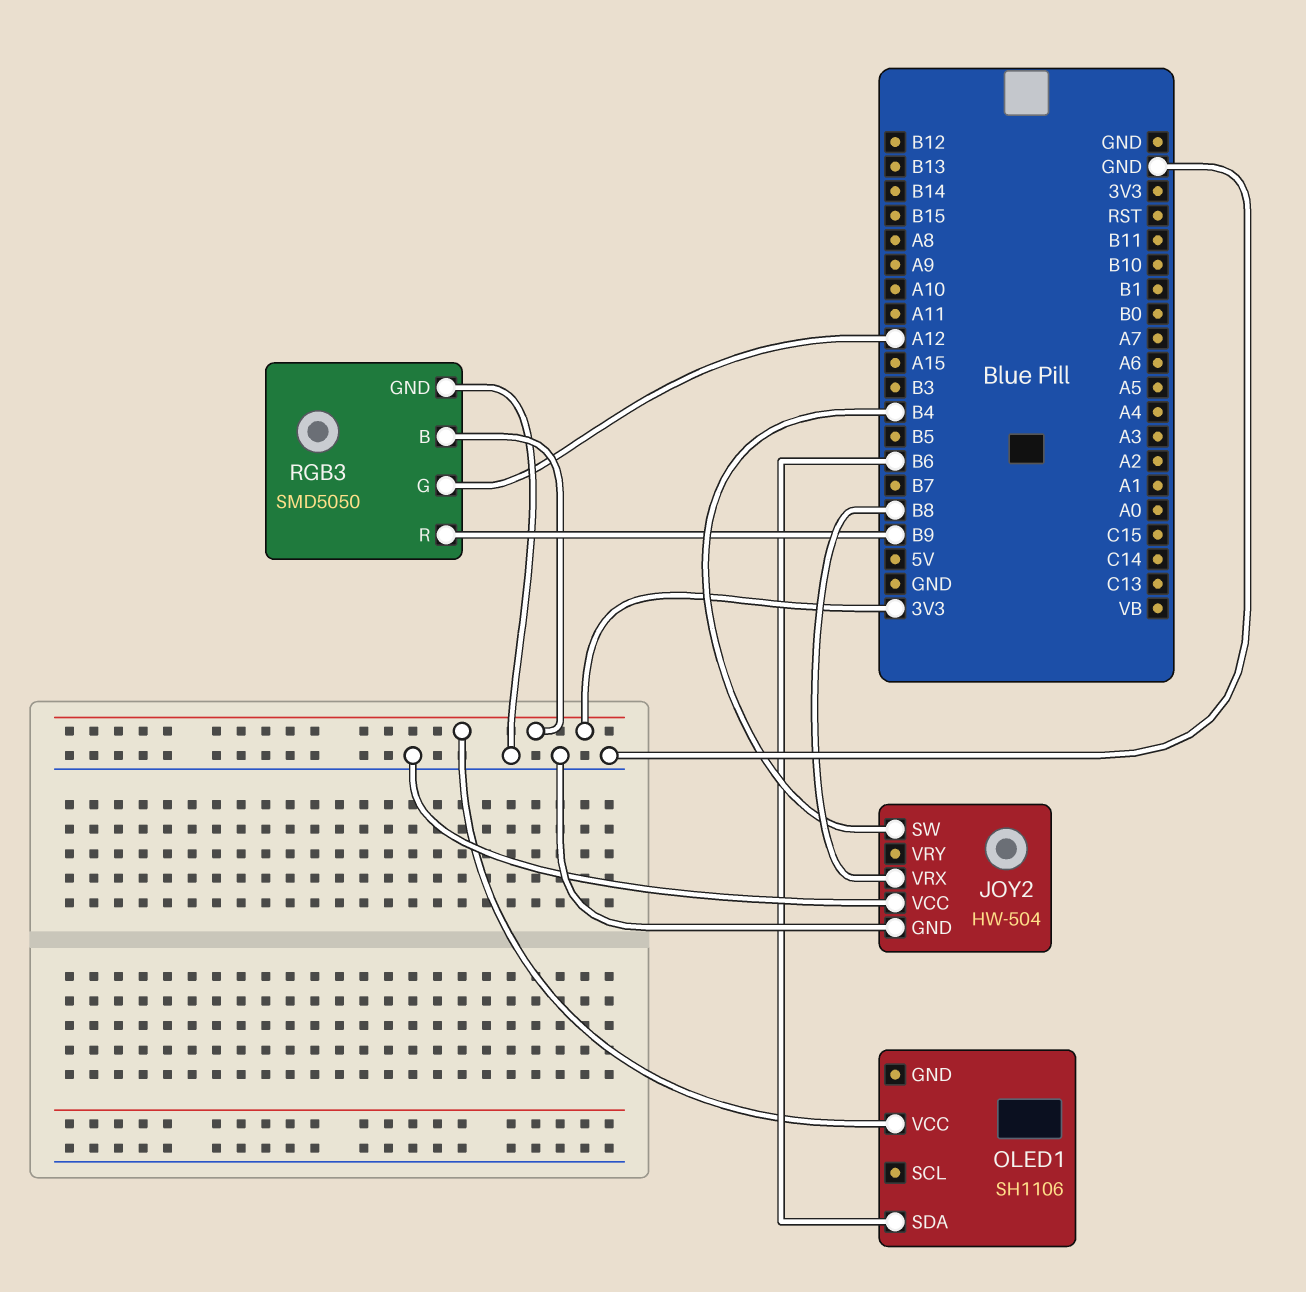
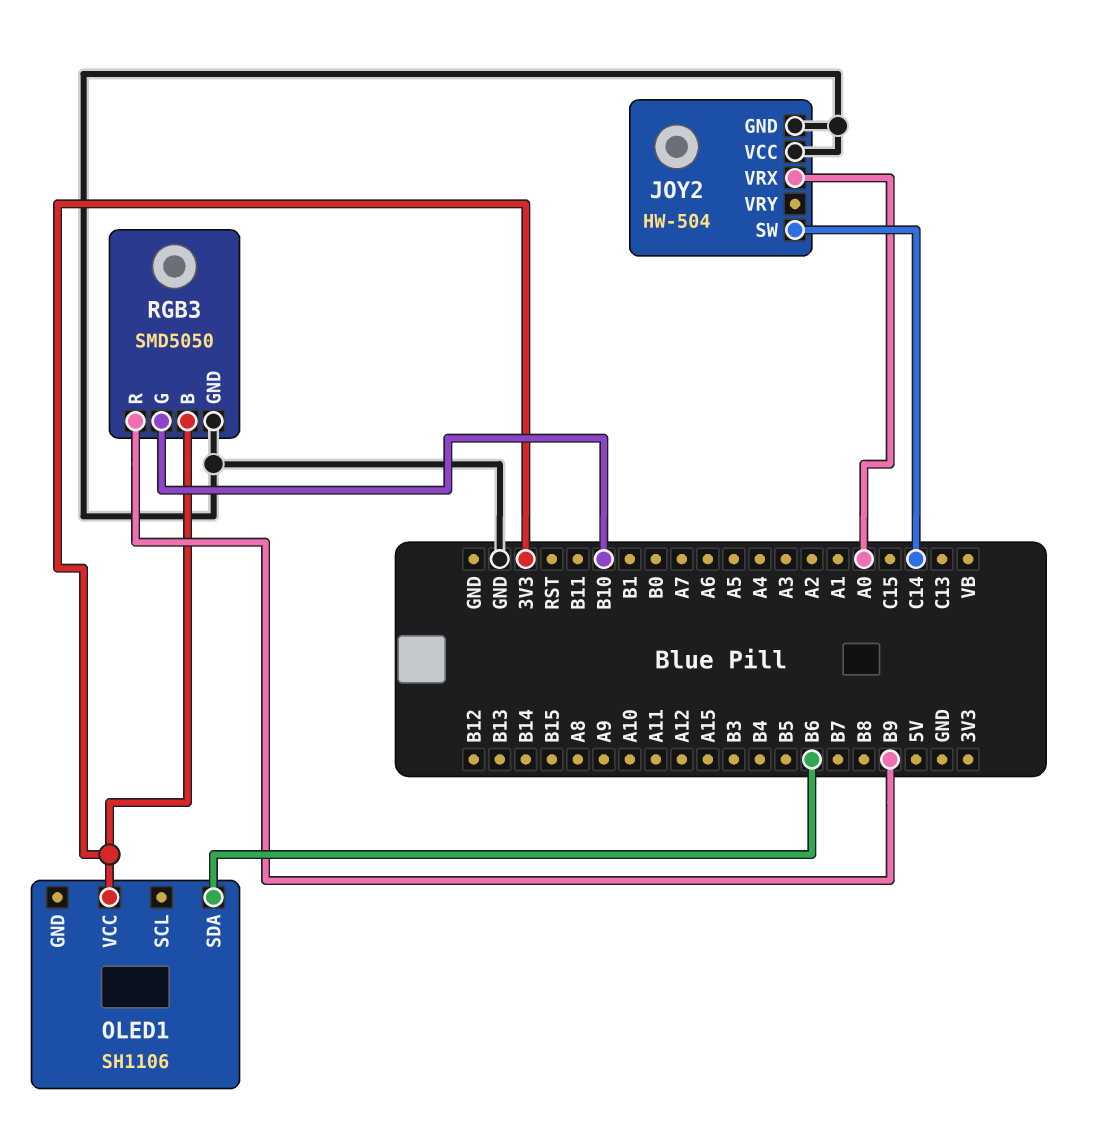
JOY2 pin SW: B4 -> C14
JOY2 pin VRX: B8 -> A0
RGB3 pin G: A12 -> B10

